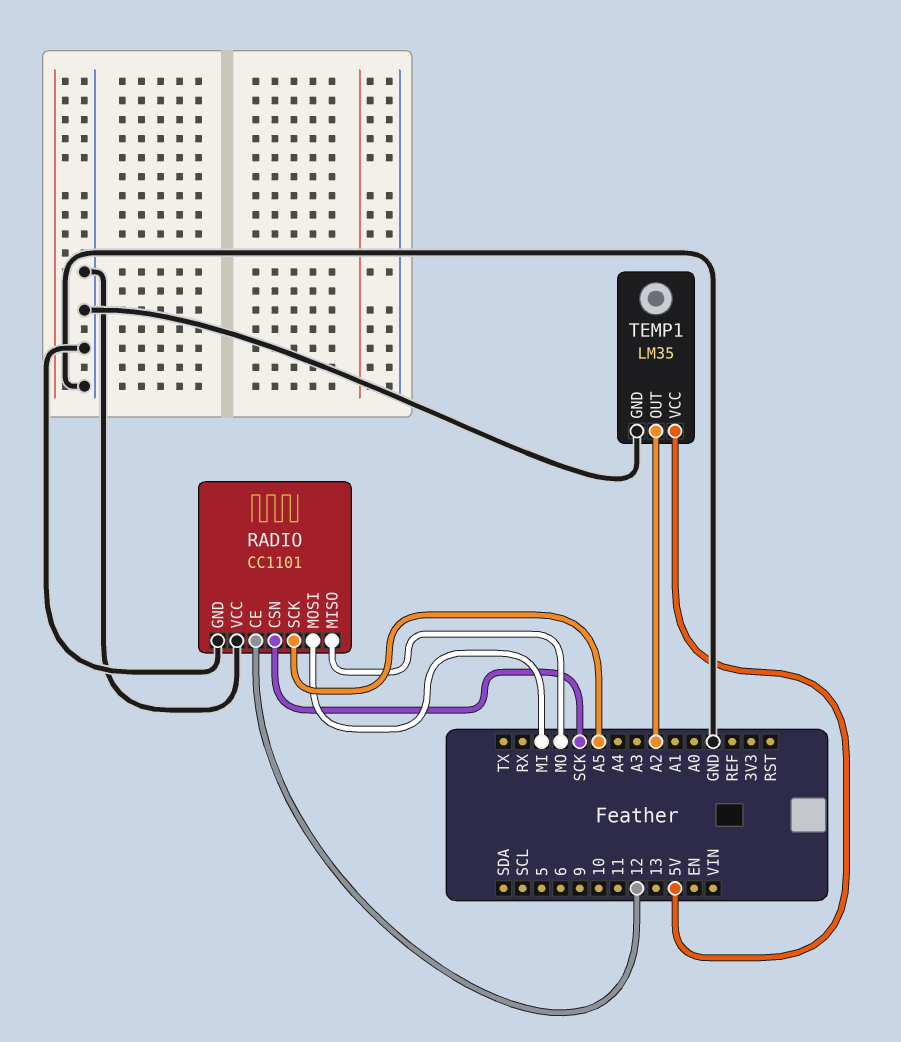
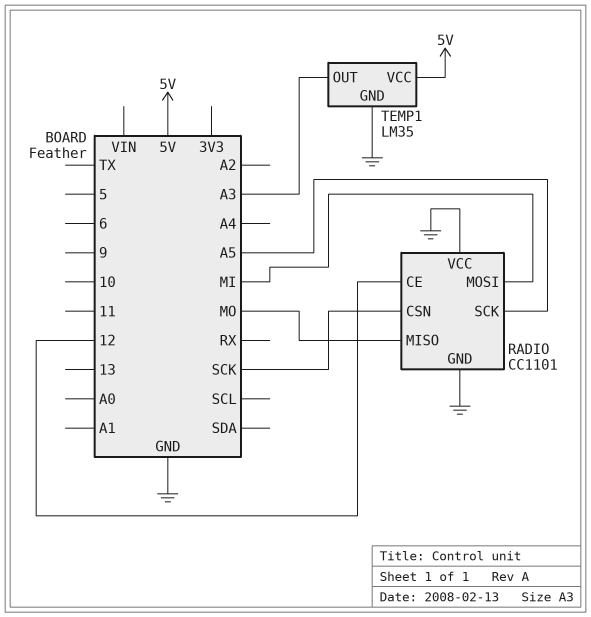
TEMP1 pin OUT: A2 -> A3

